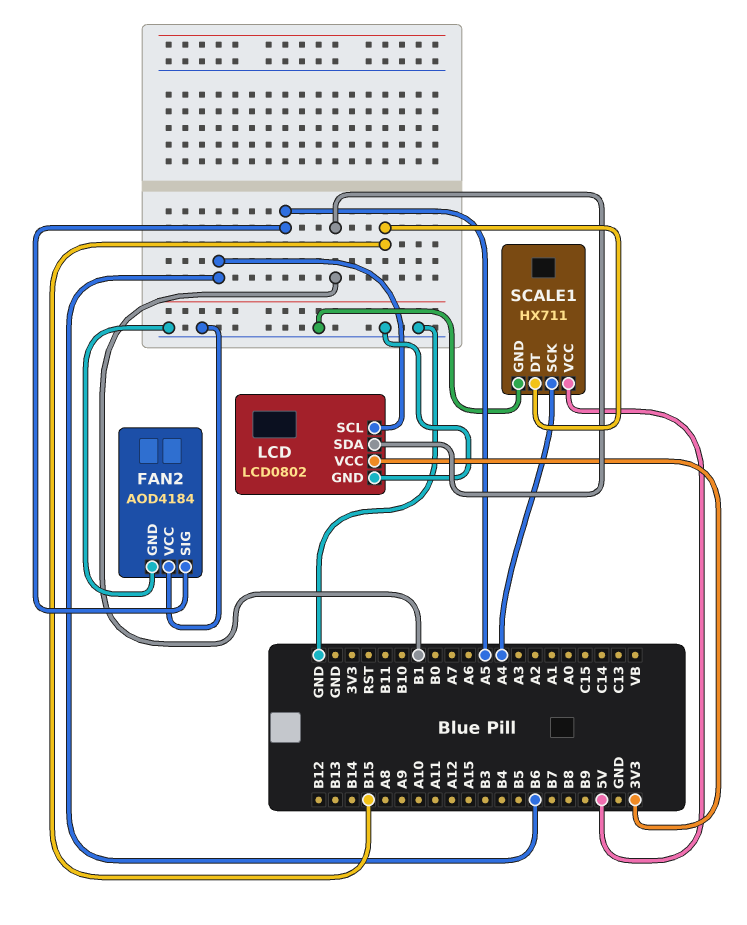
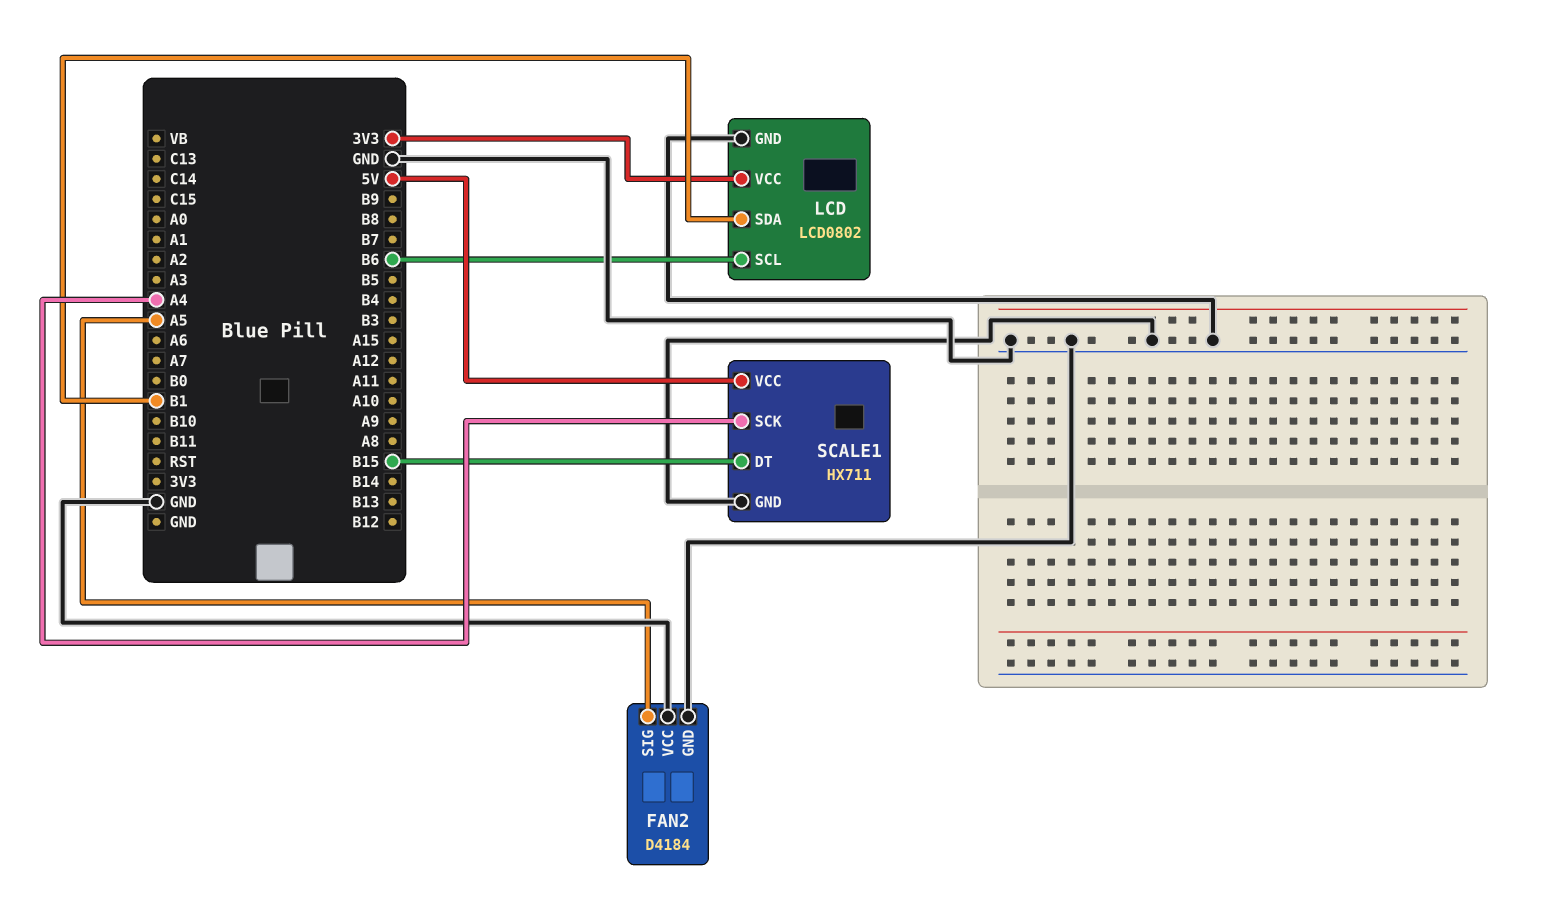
FAN2: AOD4184 -> D4184

